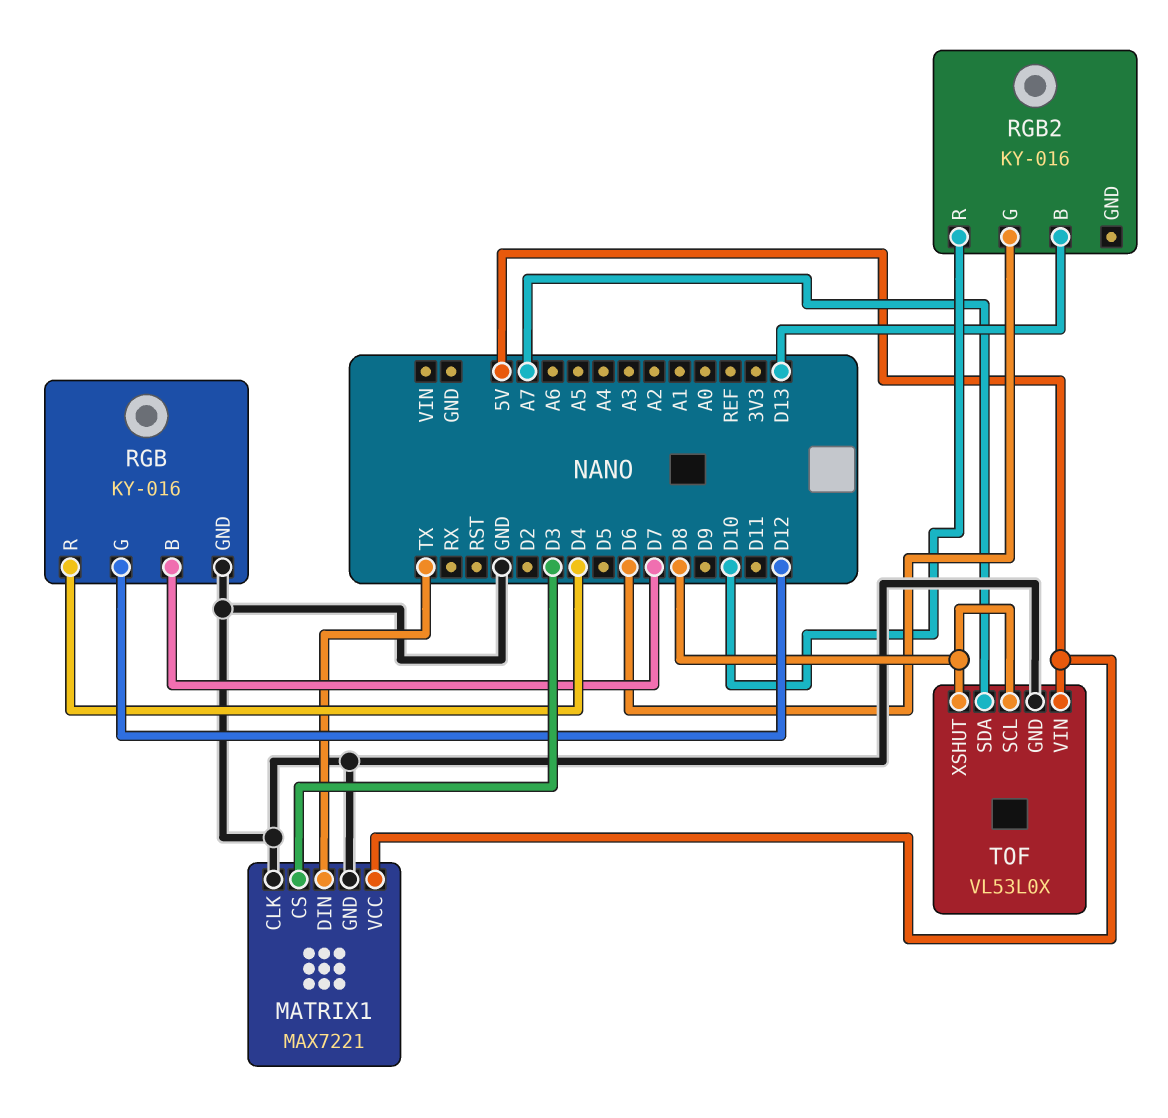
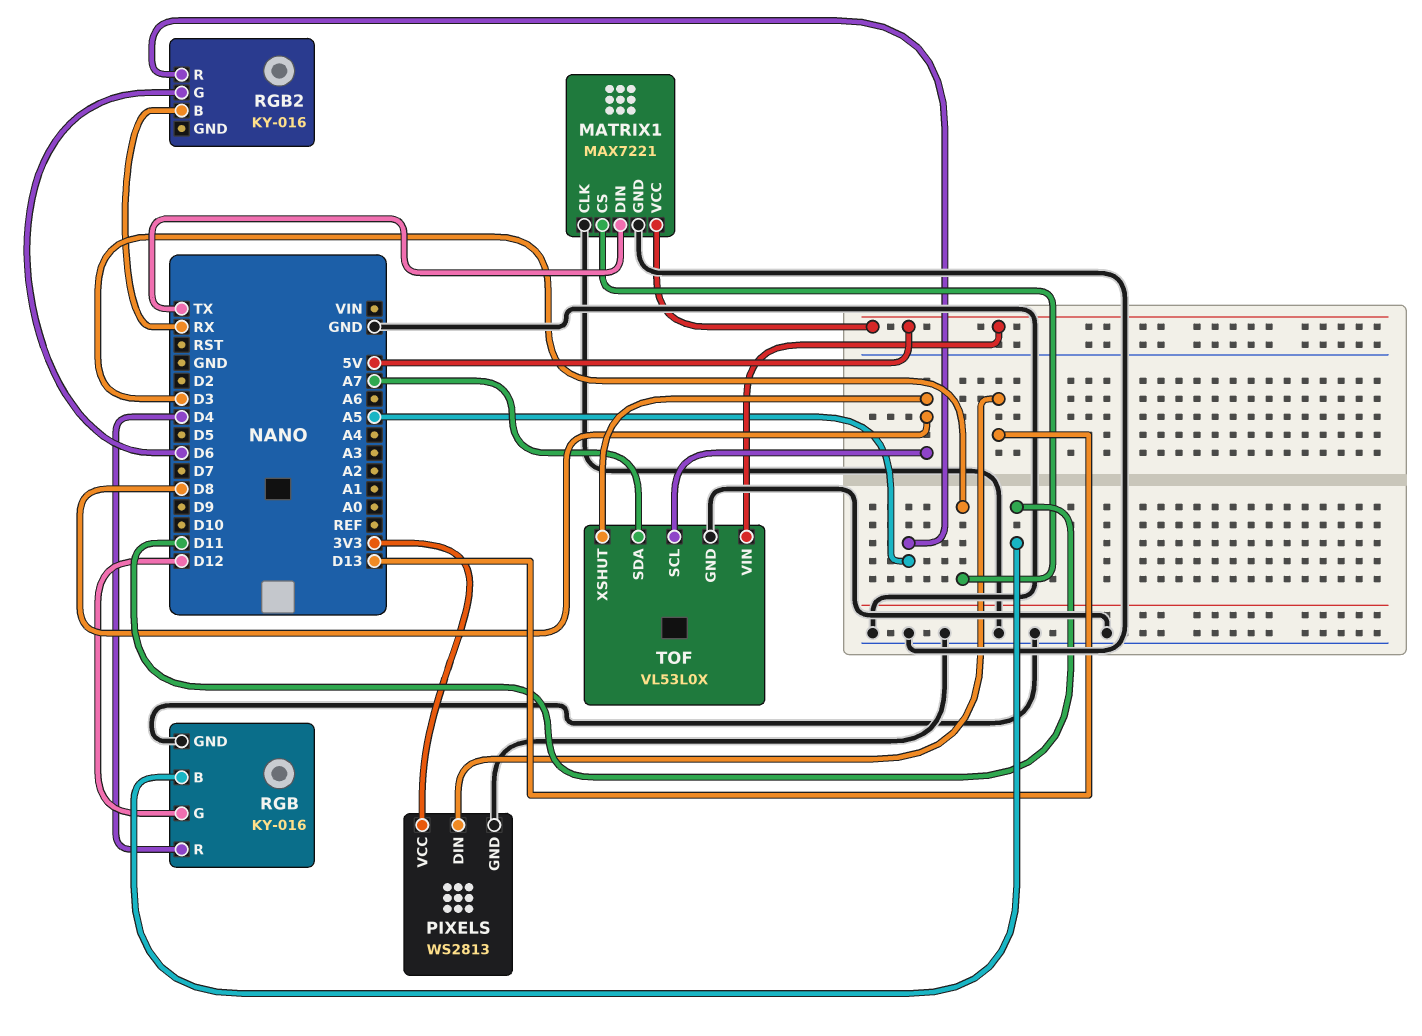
PIXELS: none -> WS2813
PIXELS pin DIN: none -> D13
PIXELS pin GND: none -> GND
PIXELS pin VCC: none -> 3V3
RGB pin B: D7 -> D11
RGB2 pin B: D13 -> RX
RGB2 pin R: D10 -> A5

